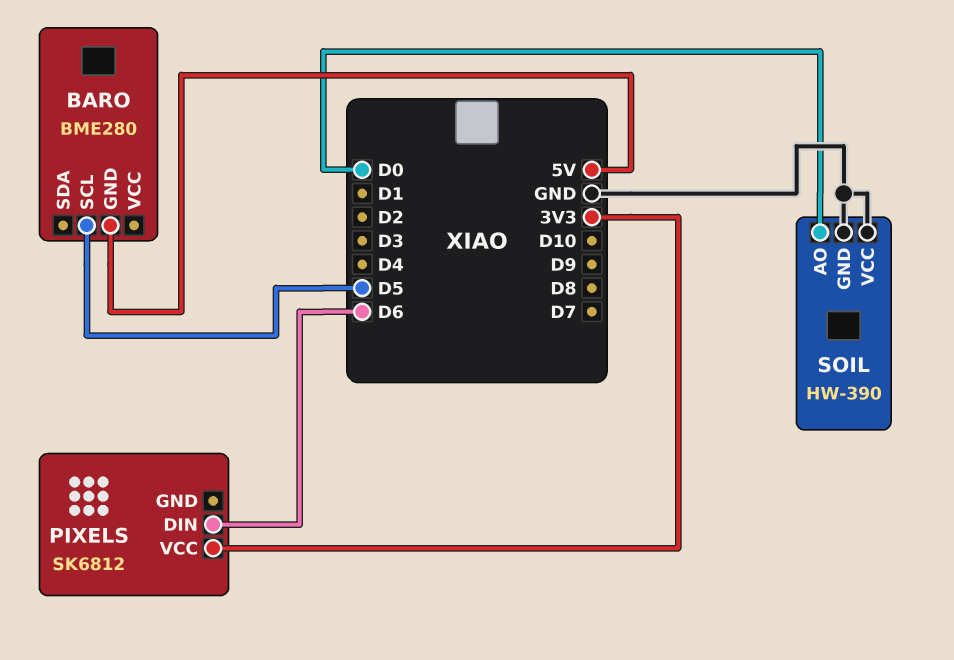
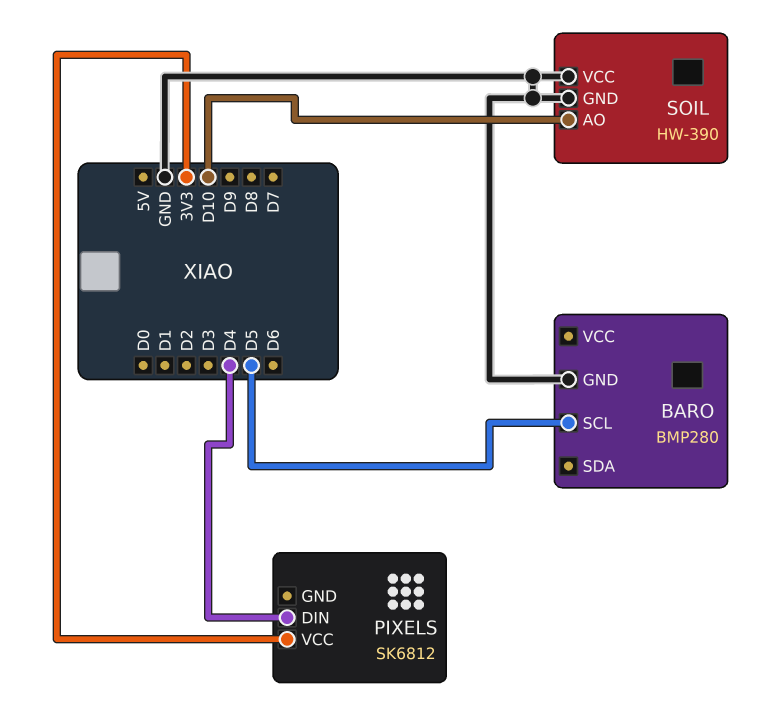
BARO: BME280 -> BMP280
BARO pin GND: 5V -> GND
PIXELS pin DIN: D6 -> D4
SOIL pin AO: D0 -> D10

